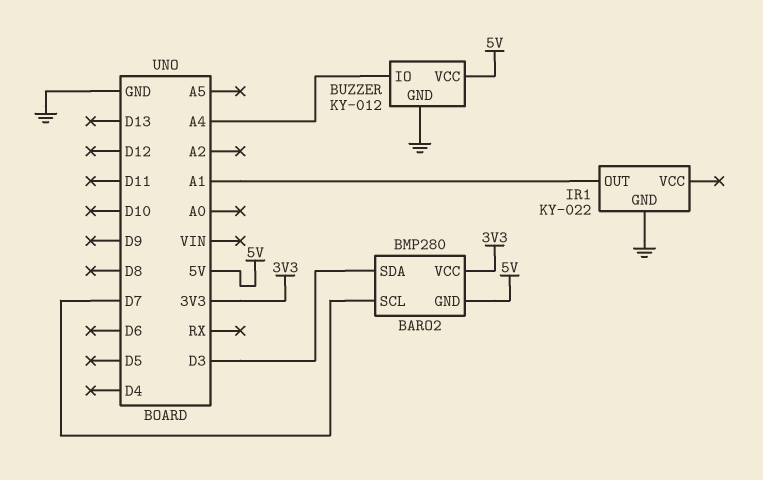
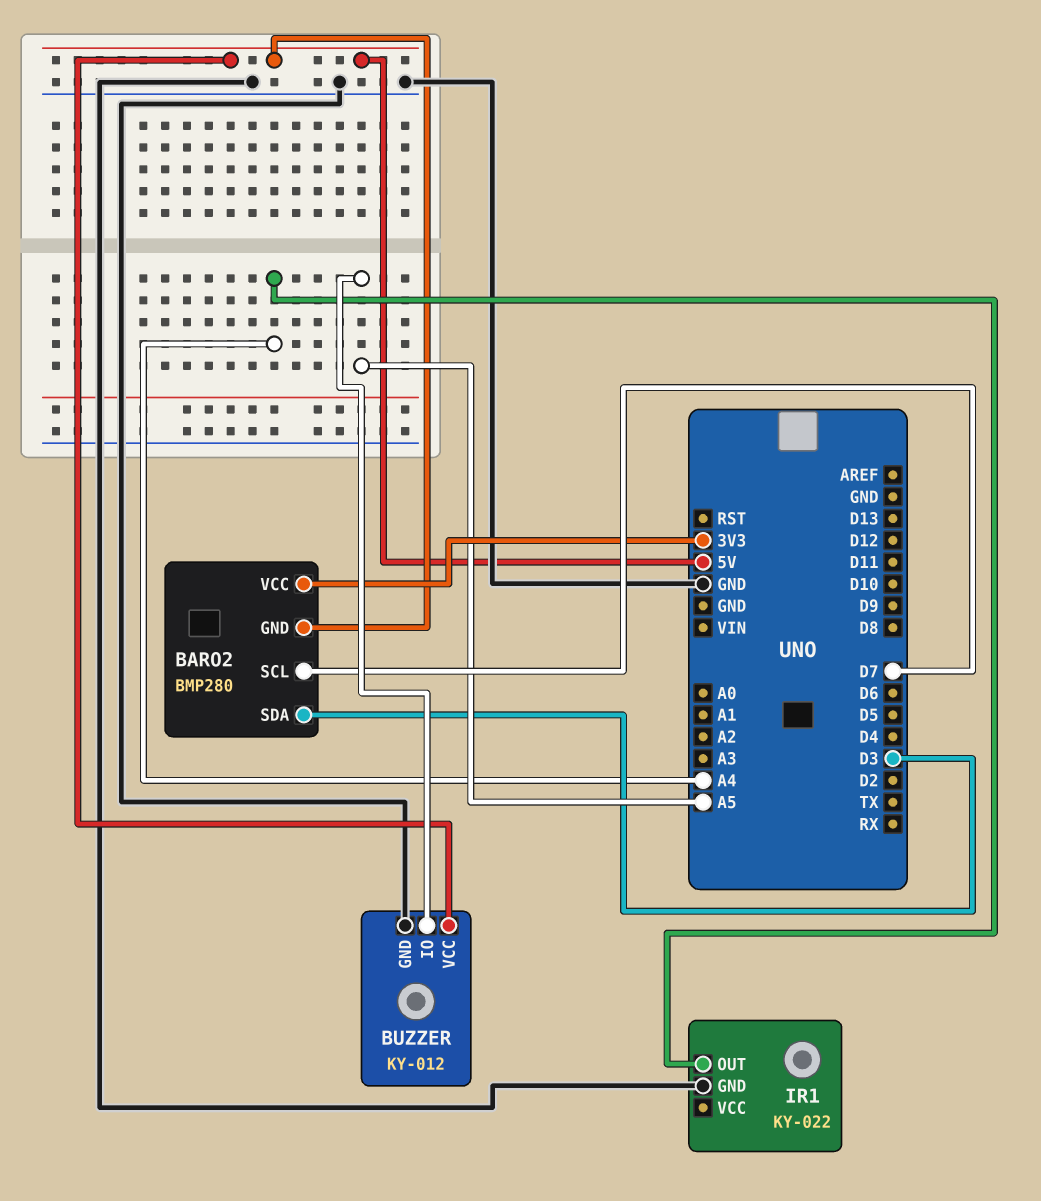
BUZZER pin IO: A4 -> A5
IR1 pin OUT: A1 -> A4

